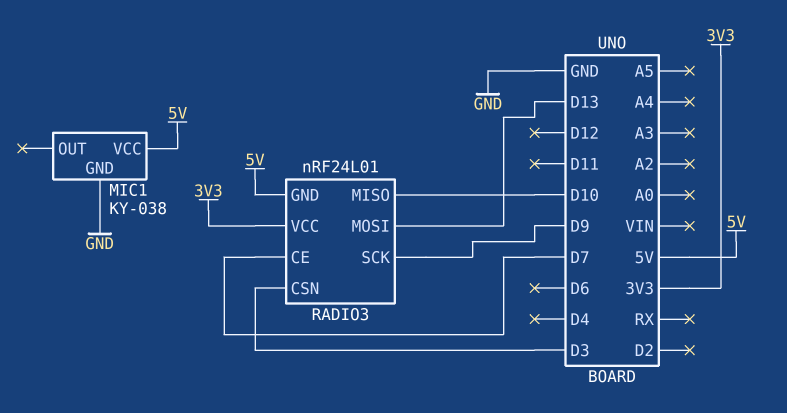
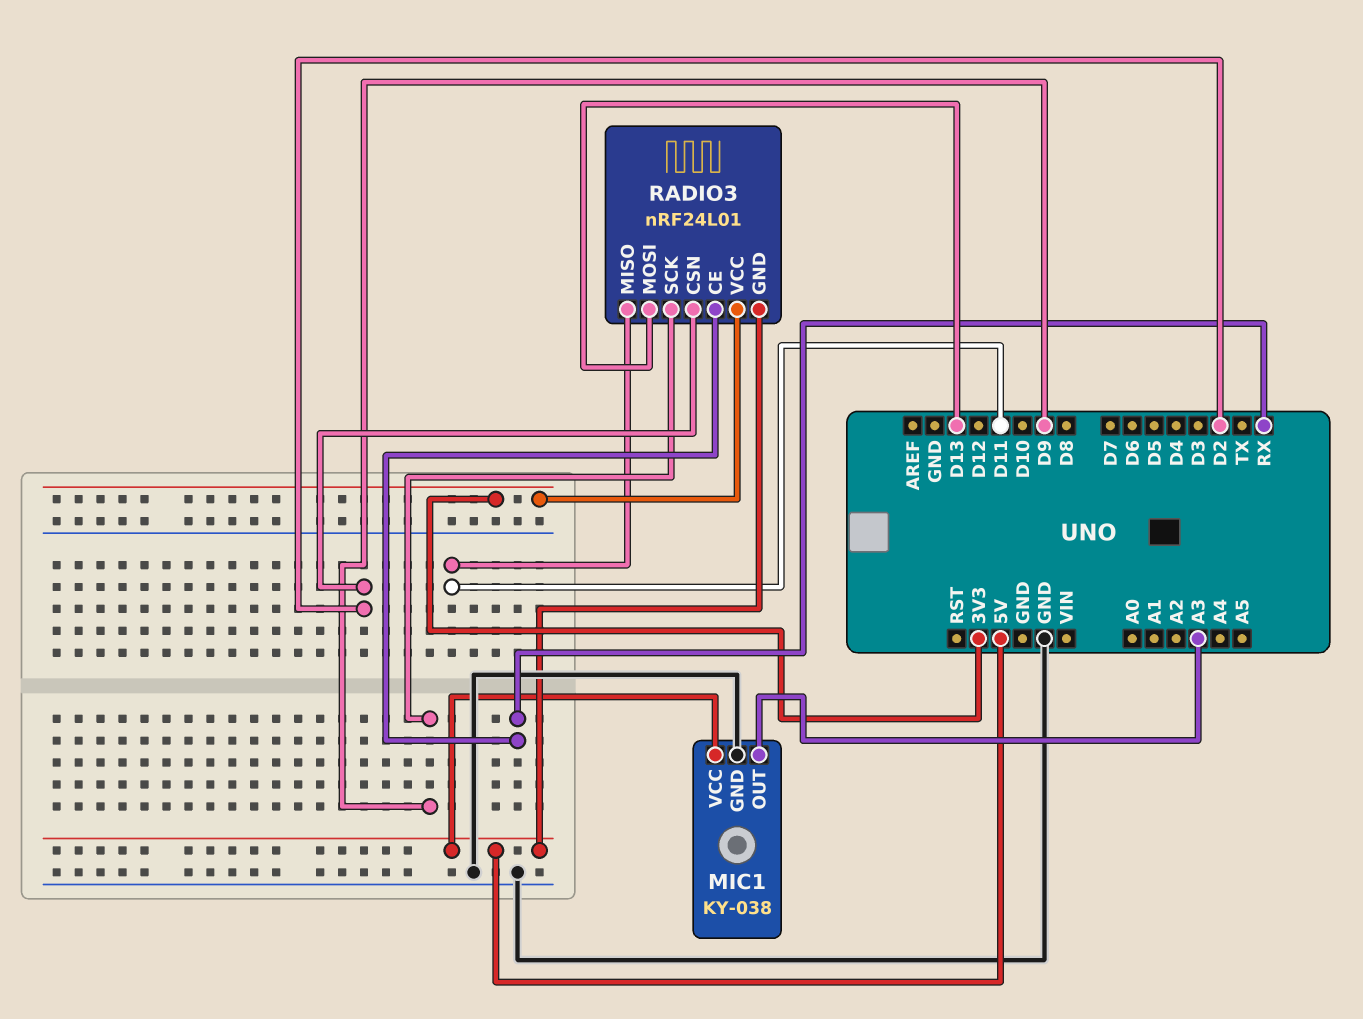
MIC1 pin OUT: none -> A3
RADIO3 pin CE: D7 -> RX
RADIO3 pin CSN: D3 -> D2
RADIO3 pin MISO: D10 -> D11

